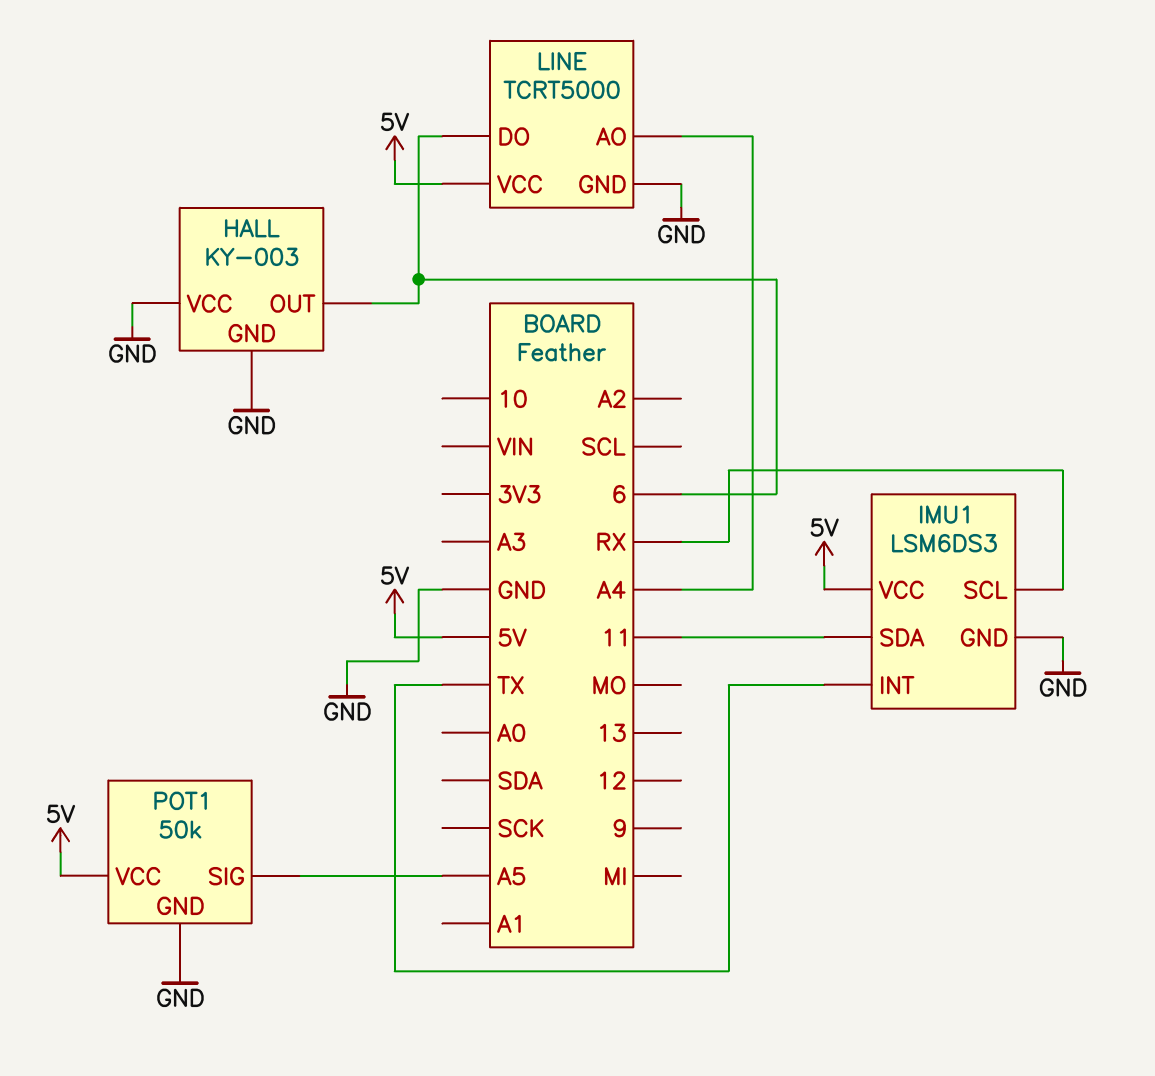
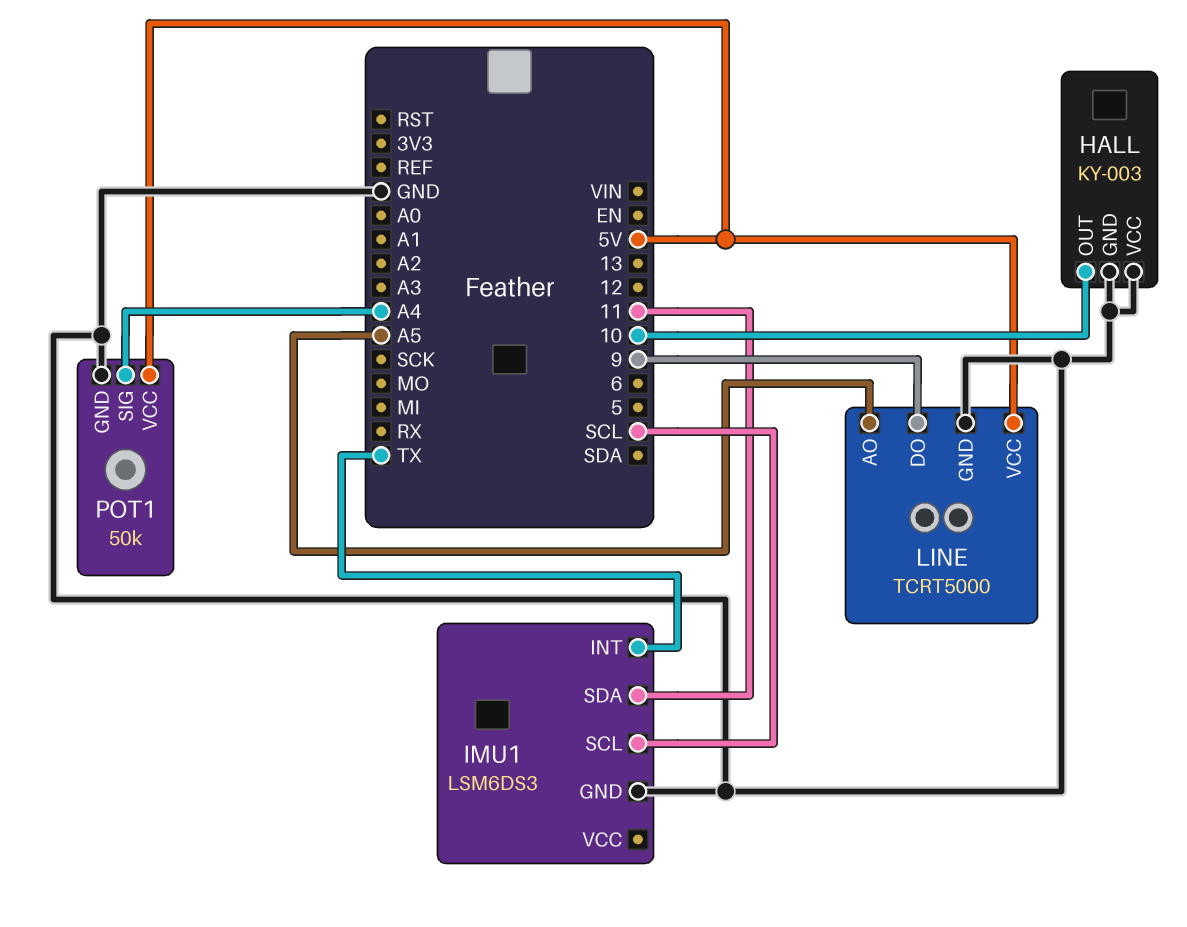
HALL pin OUT: 6 -> 10
IMU1 pin SCL: RX -> SCL
IMU1 pin VCC: 5V -> none
LINE pin AO: A4 -> A5
LINE pin DO: 6 -> 9
POT1 pin SIG: A5 -> A4

